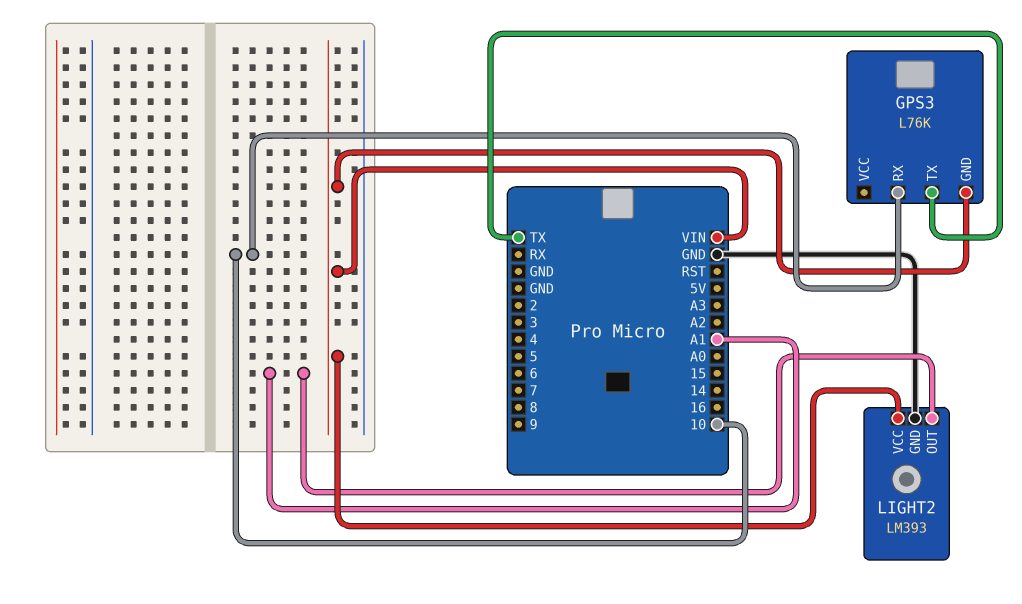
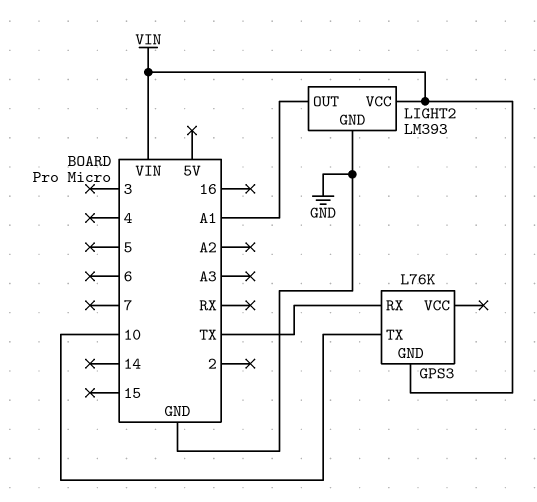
GPS3 pin RX: 10 -> TX
GPS3 pin TX: TX -> 10

